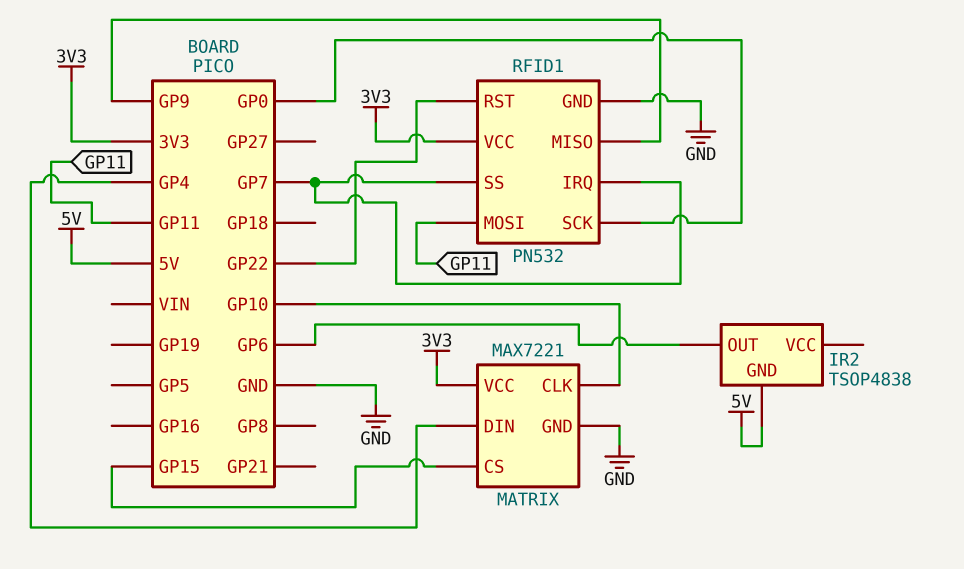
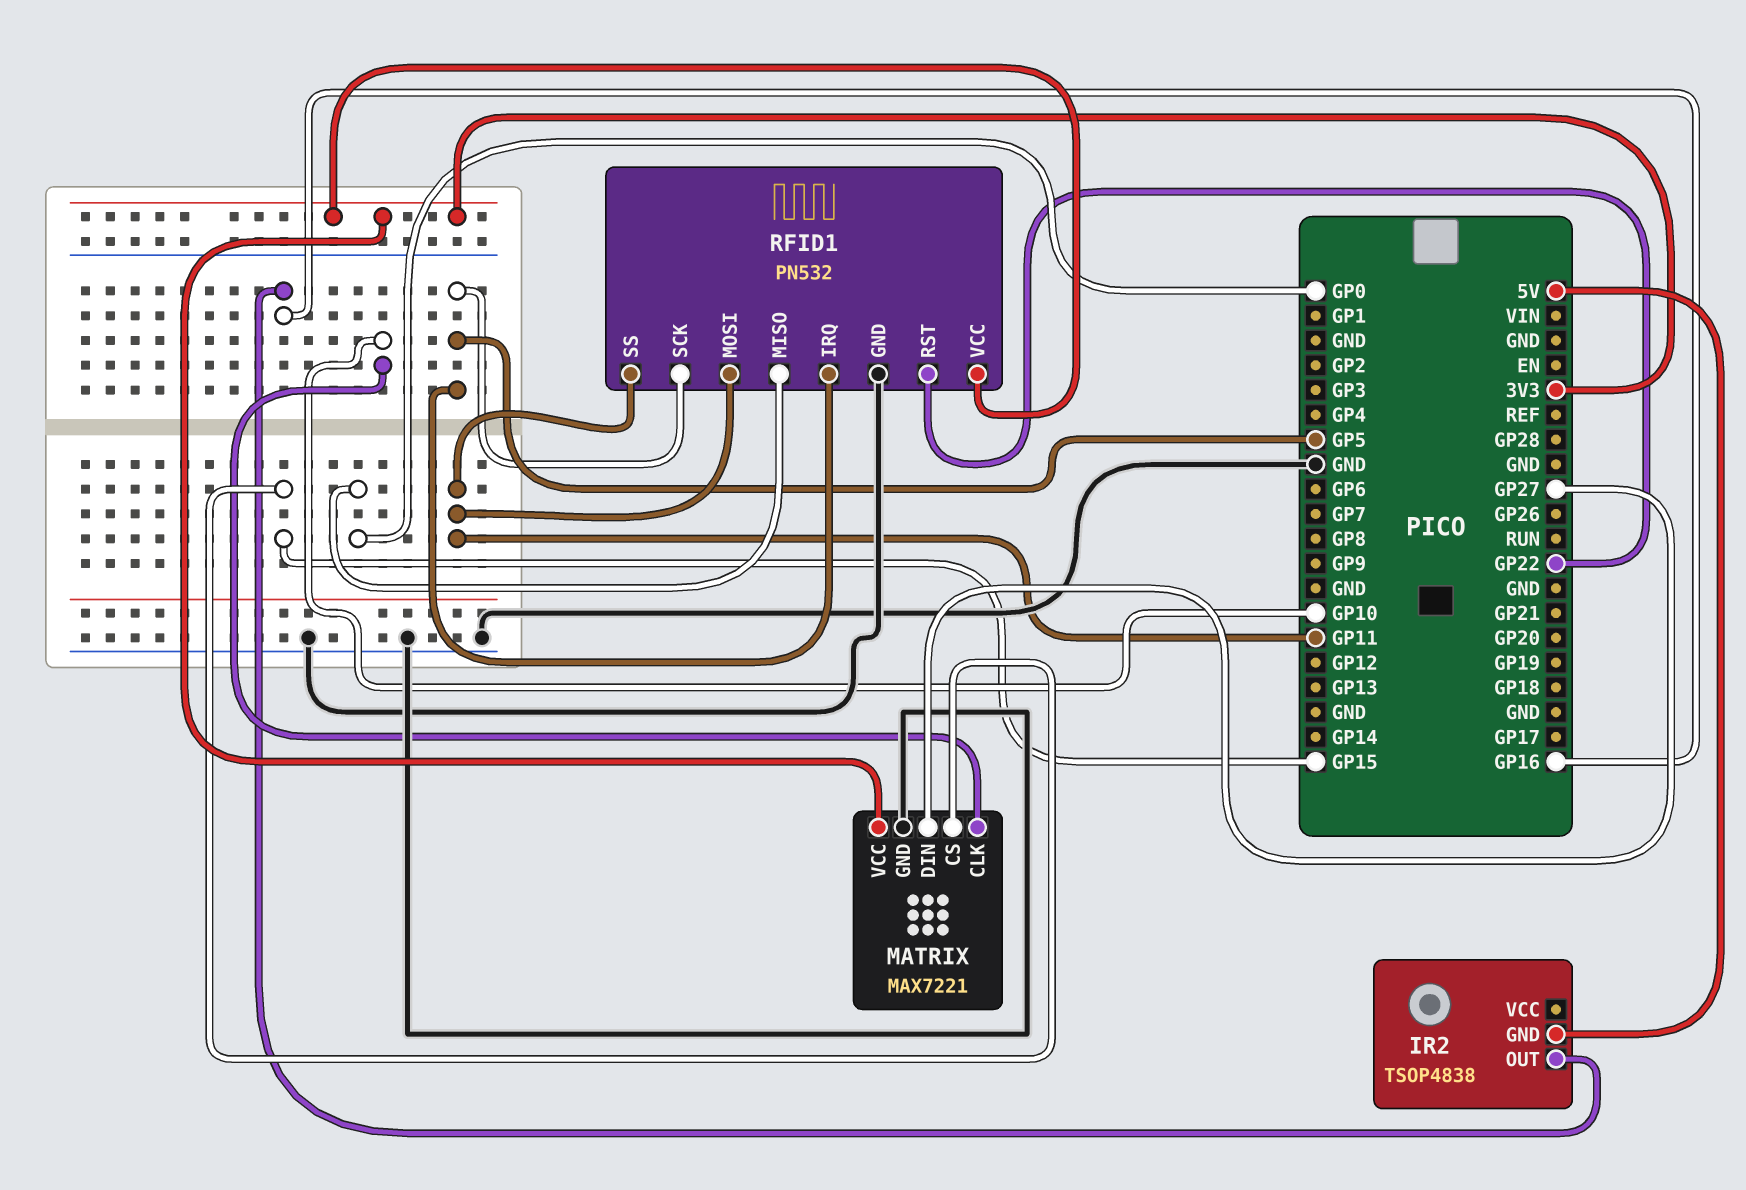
IR2 pin OUT: GP6 -> GP16
MATRIX pin DIN: GP4 -> GP27
RFID1 pin IRQ: GP7 -> GP5
RFID1 pin MISO: GP9 -> GP0
RFID1 pin SCK: GP0 -> GP5
RFID1 pin SS: GP7 -> GP11

